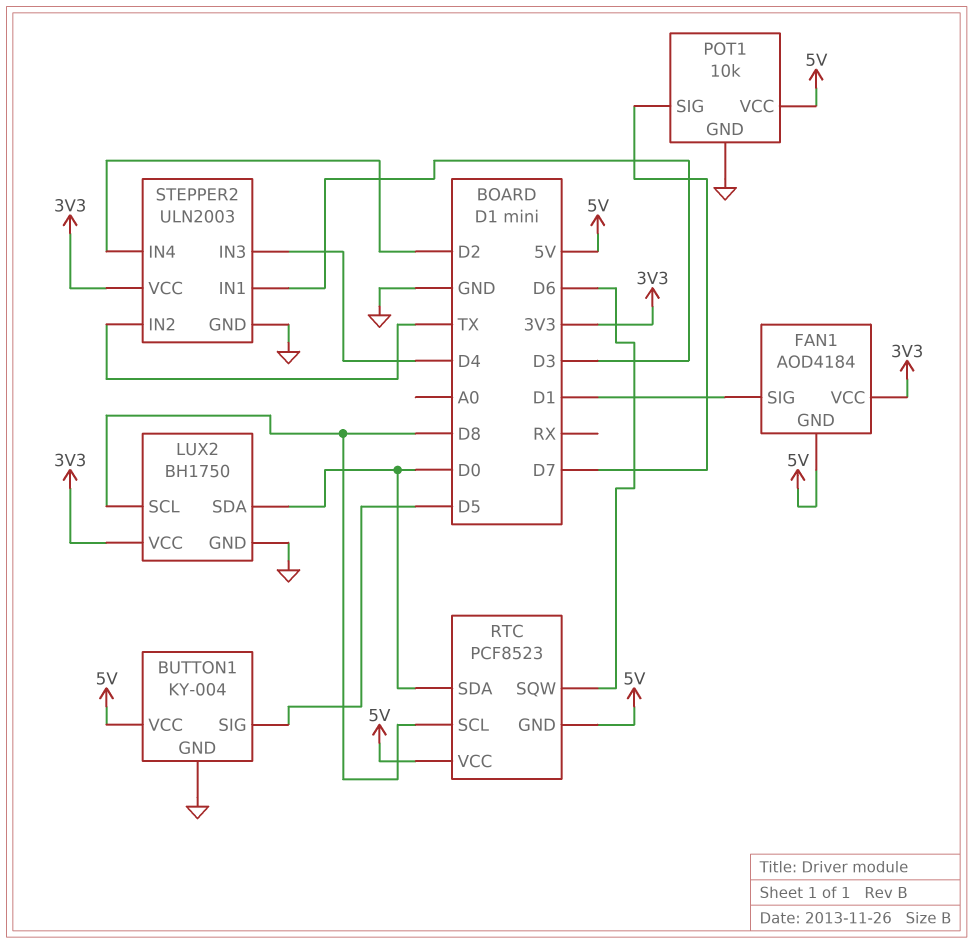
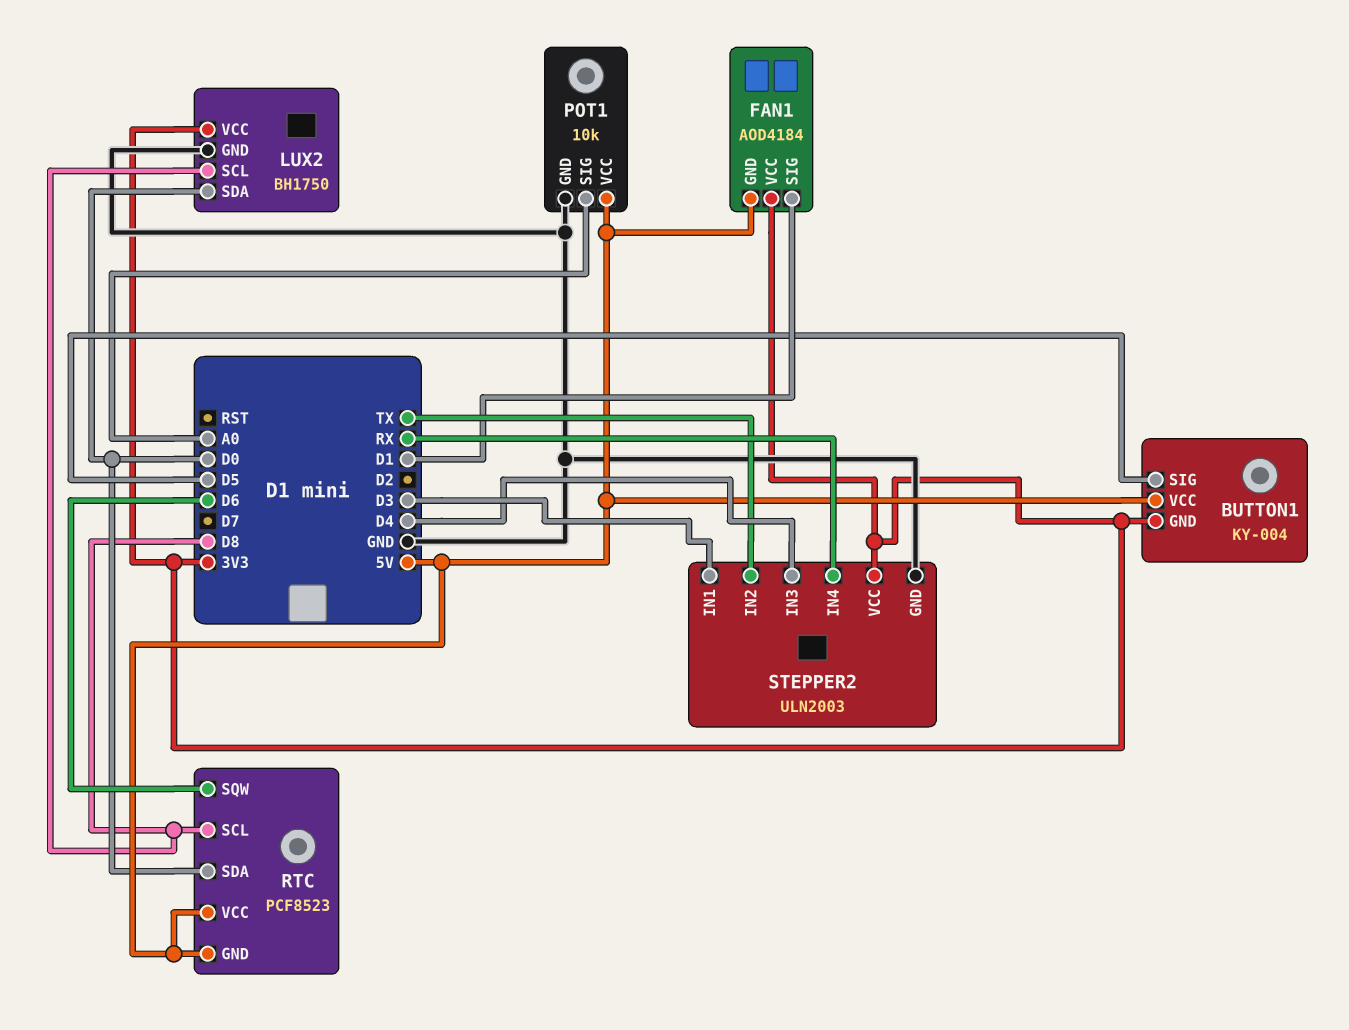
BUTTON1 pin GND: GND -> 3V3
POT1 pin SIG: D7 -> A0
STEPPER2 pin IN4: D2 -> RX

